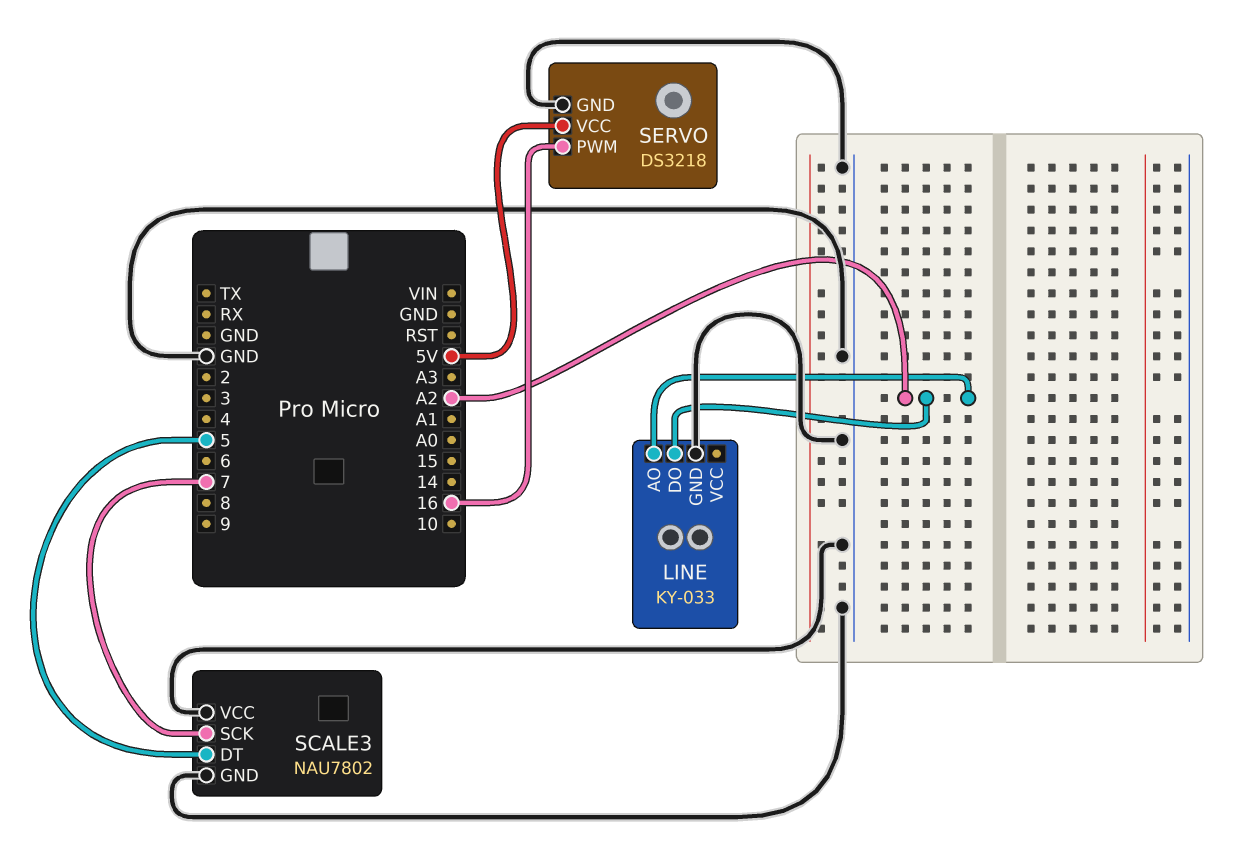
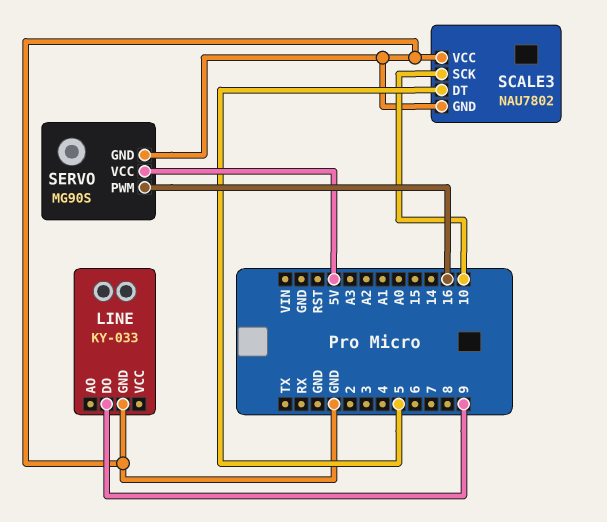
LINE pin AO: A2 -> none
LINE pin DO: A2 -> 9
SCALE3 pin SCK: 7 -> 10
SERVO: DS3218 -> MG90S

